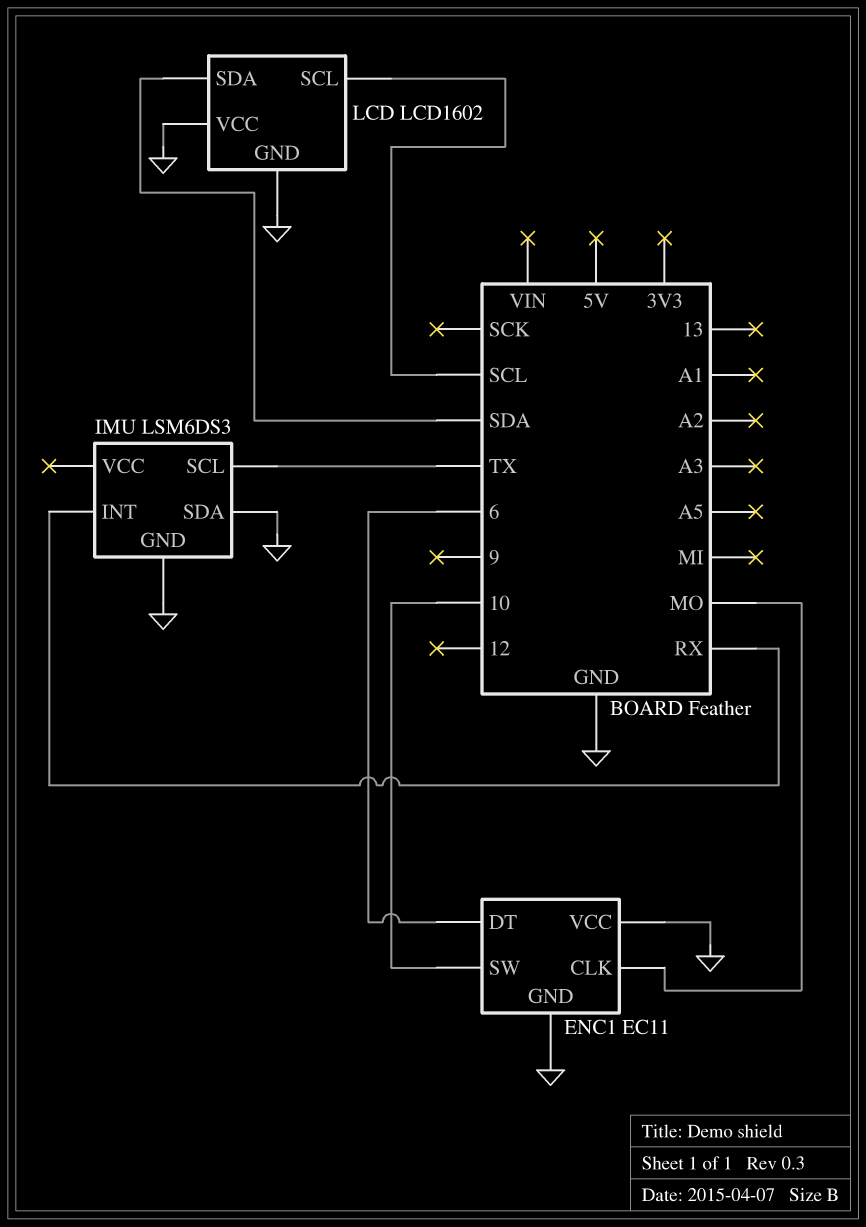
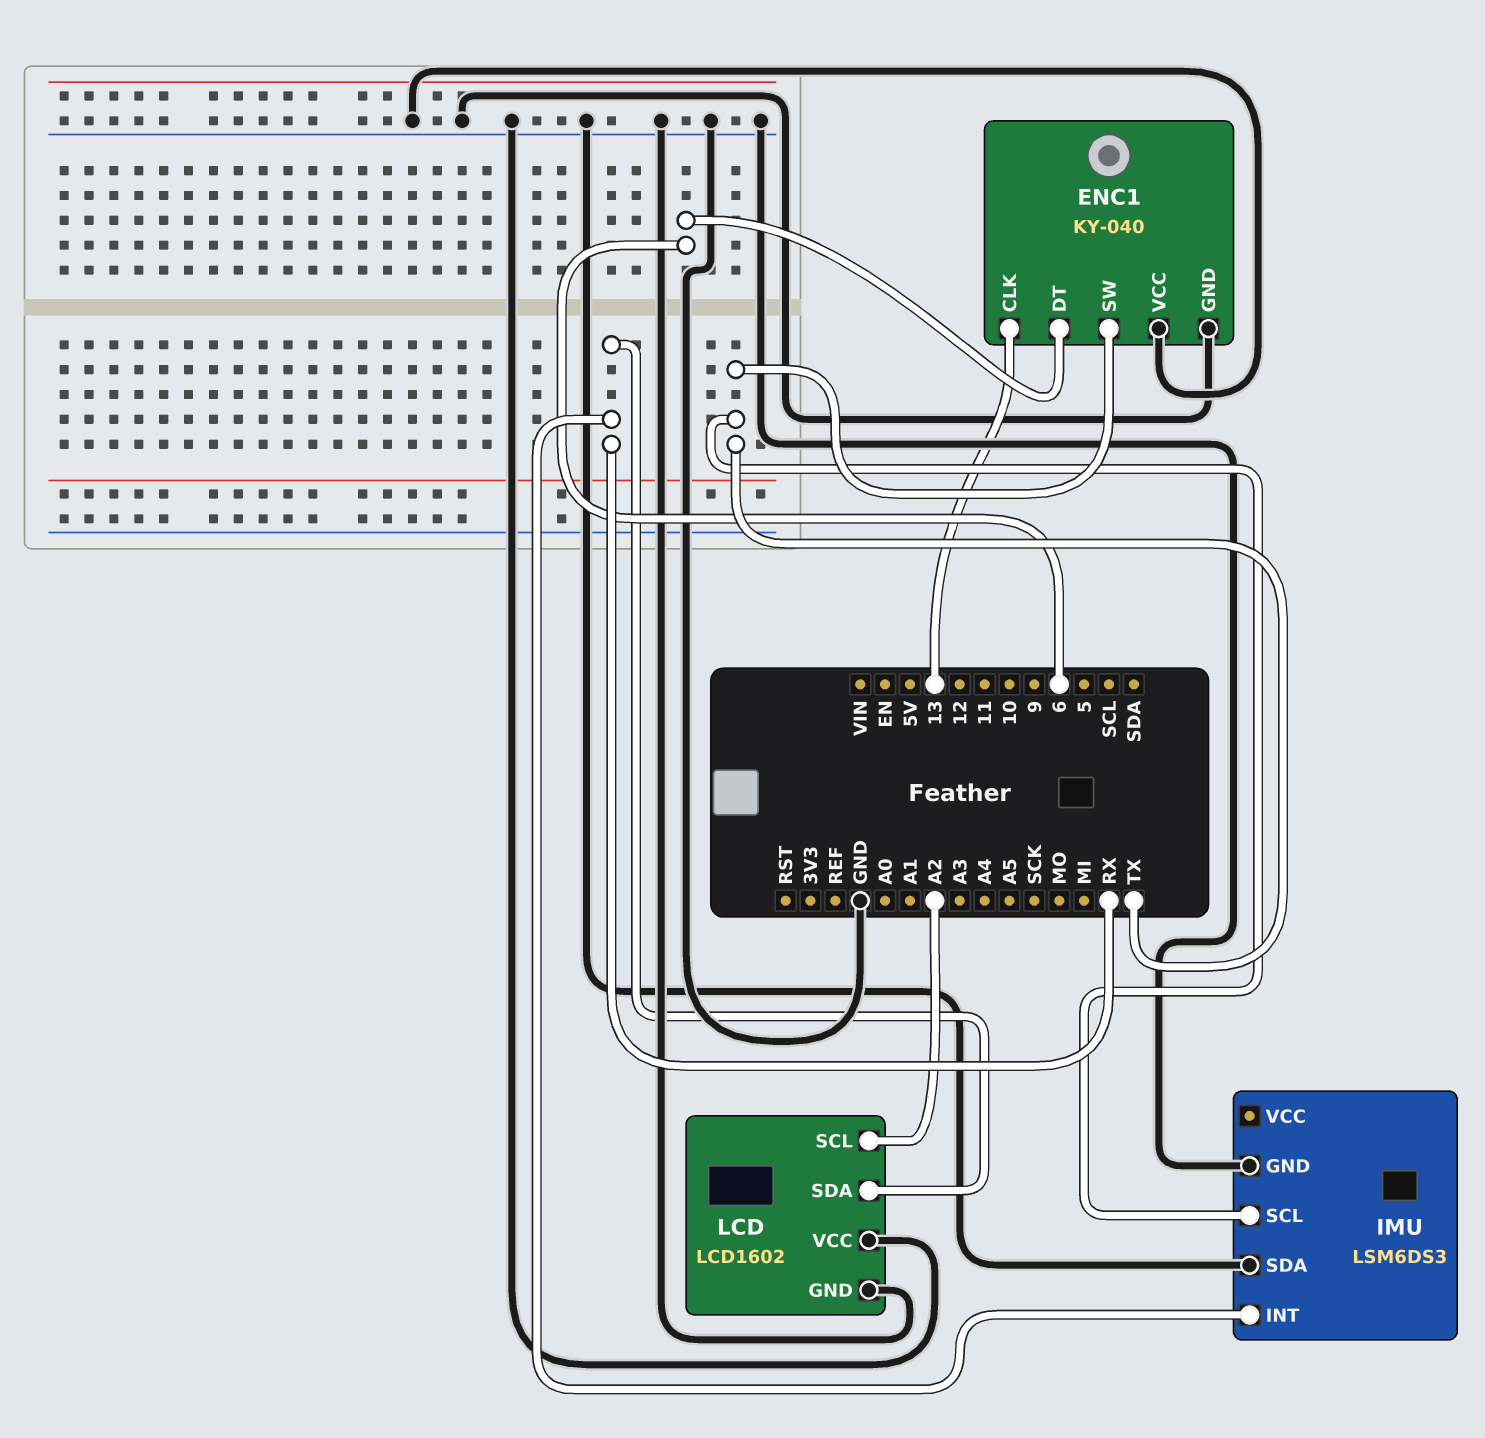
ENC1: EC11 -> KY-040
ENC1 pin CLK: MO -> 13
ENC1 pin SW: 10 -> TX
LCD pin SCL: SCL -> A2
LCD pin SDA: SDA -> RX

